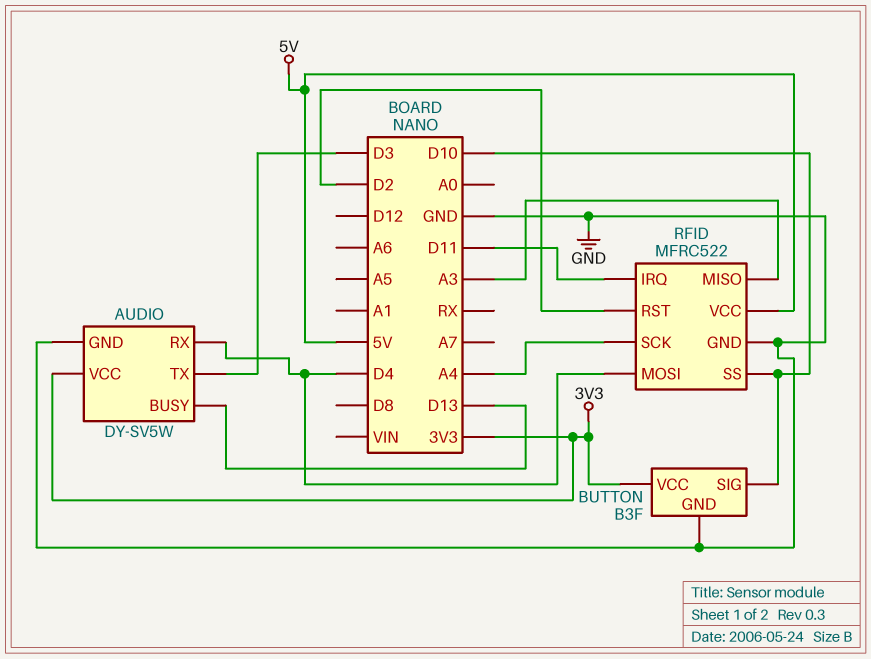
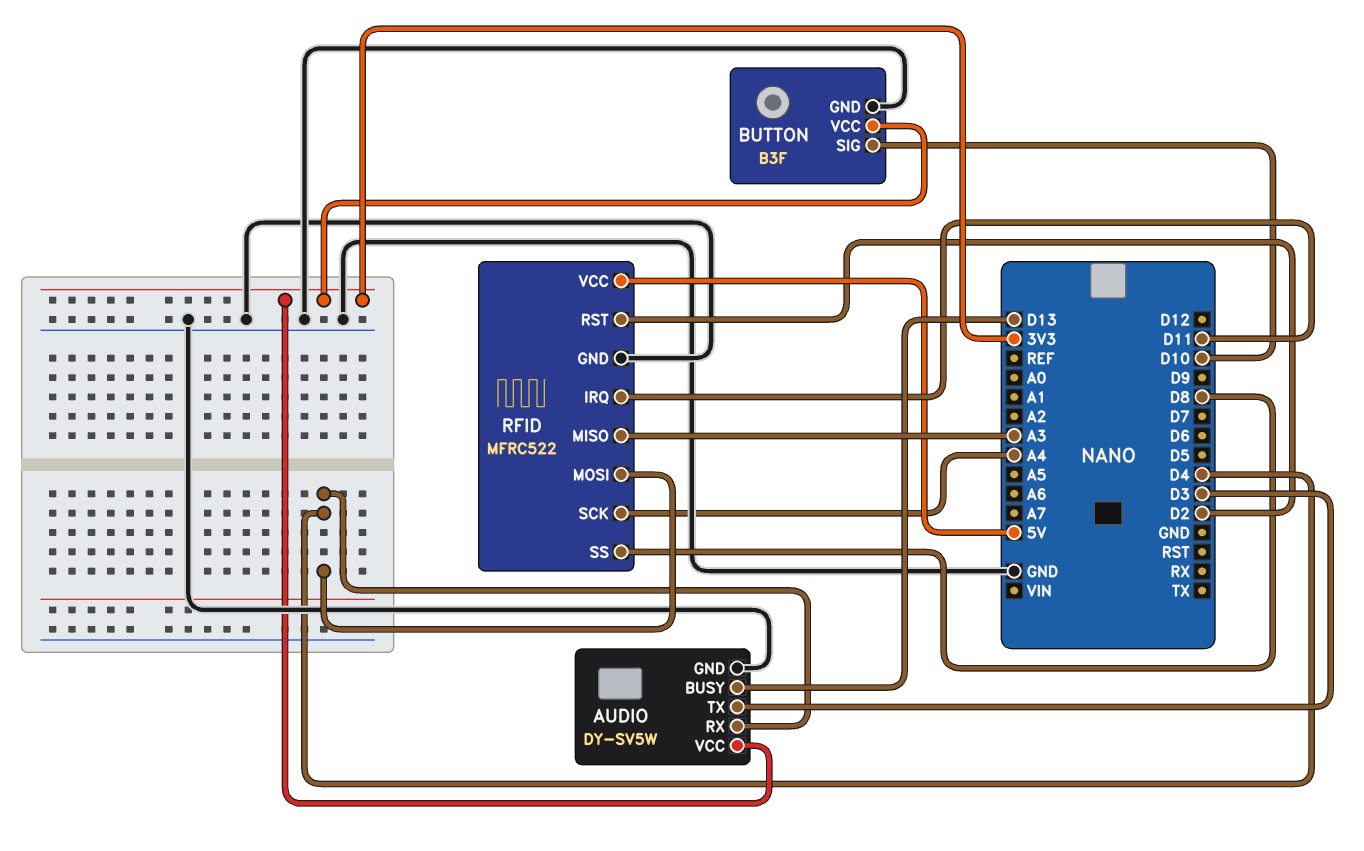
RFID pin SS: D10 -> D8

